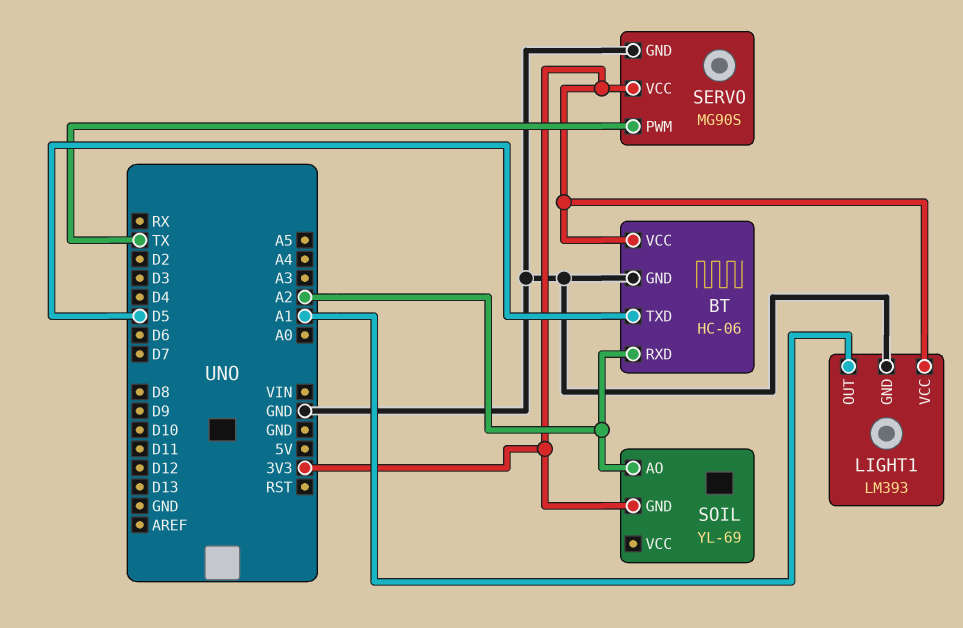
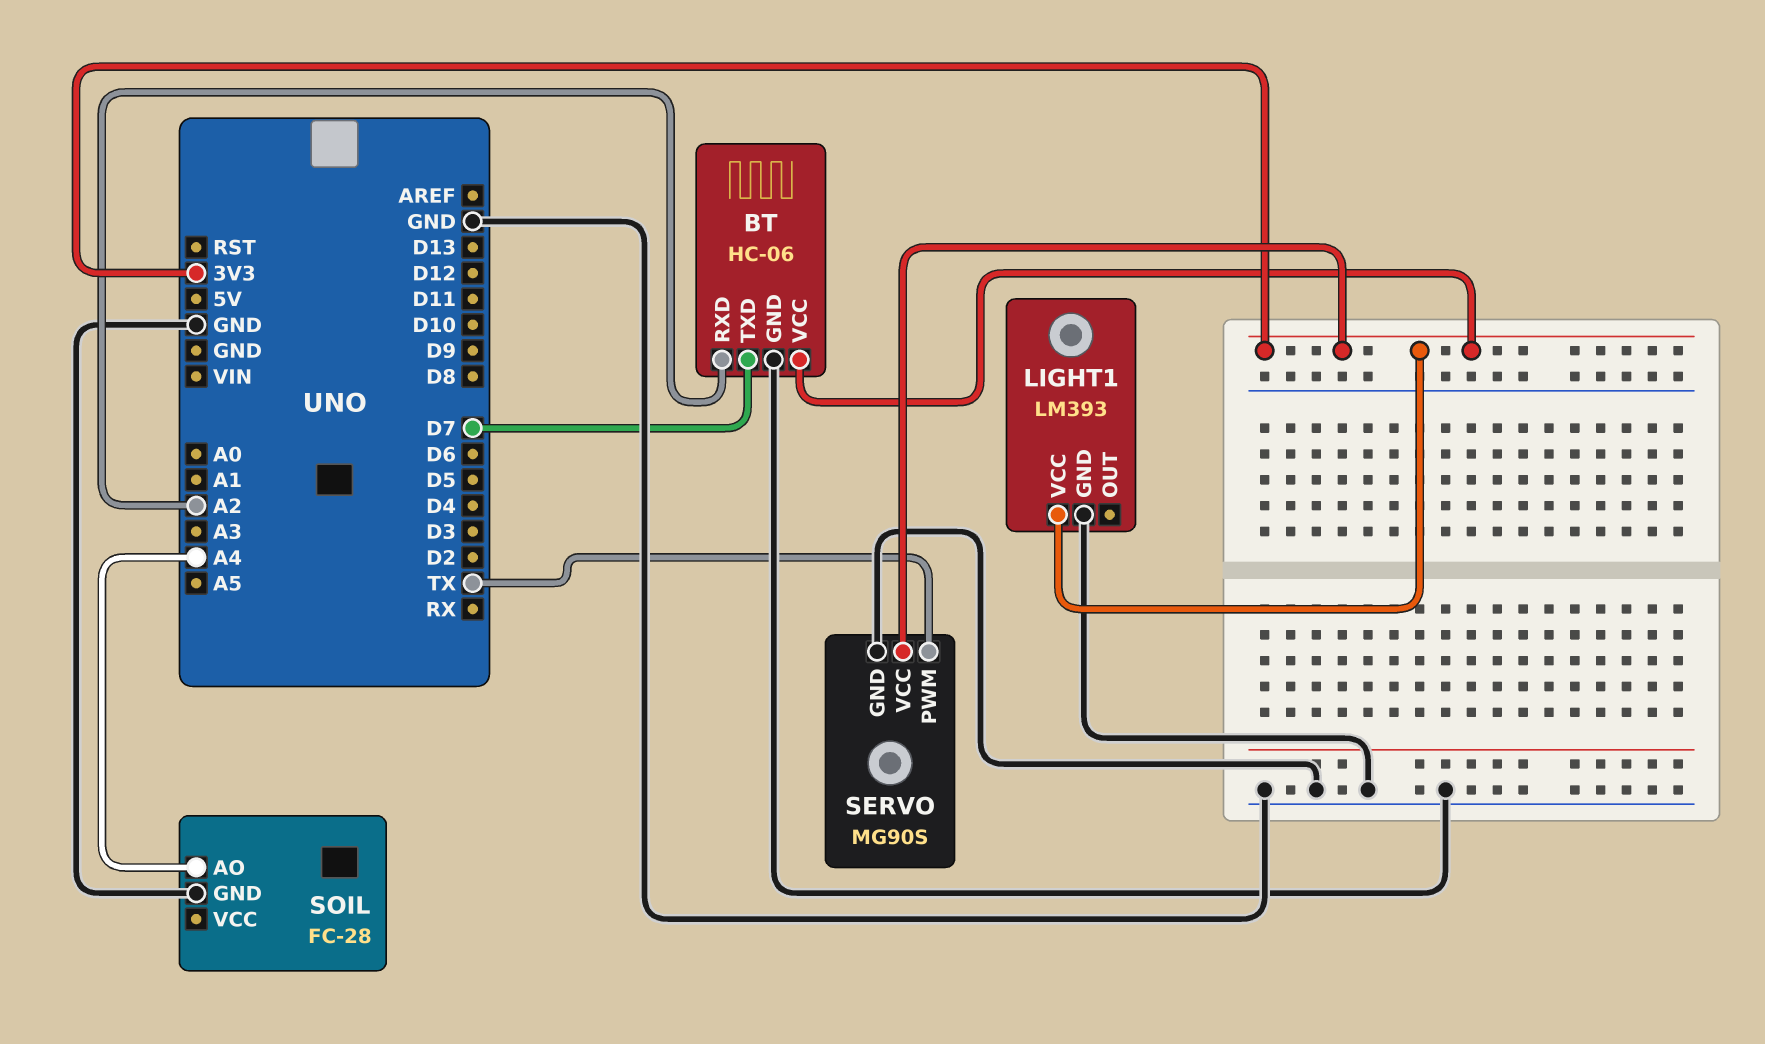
BT pin TXD: D5 -> D7
LIGHT1 pin OUT: A1 -> none
SOIL: YL-69 -> FC-28
SOIL pin AO: A2 -> A4
SOIL pin GND: 3V3 -> GND

